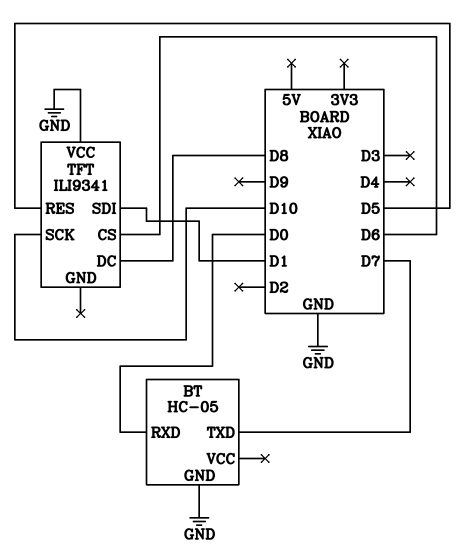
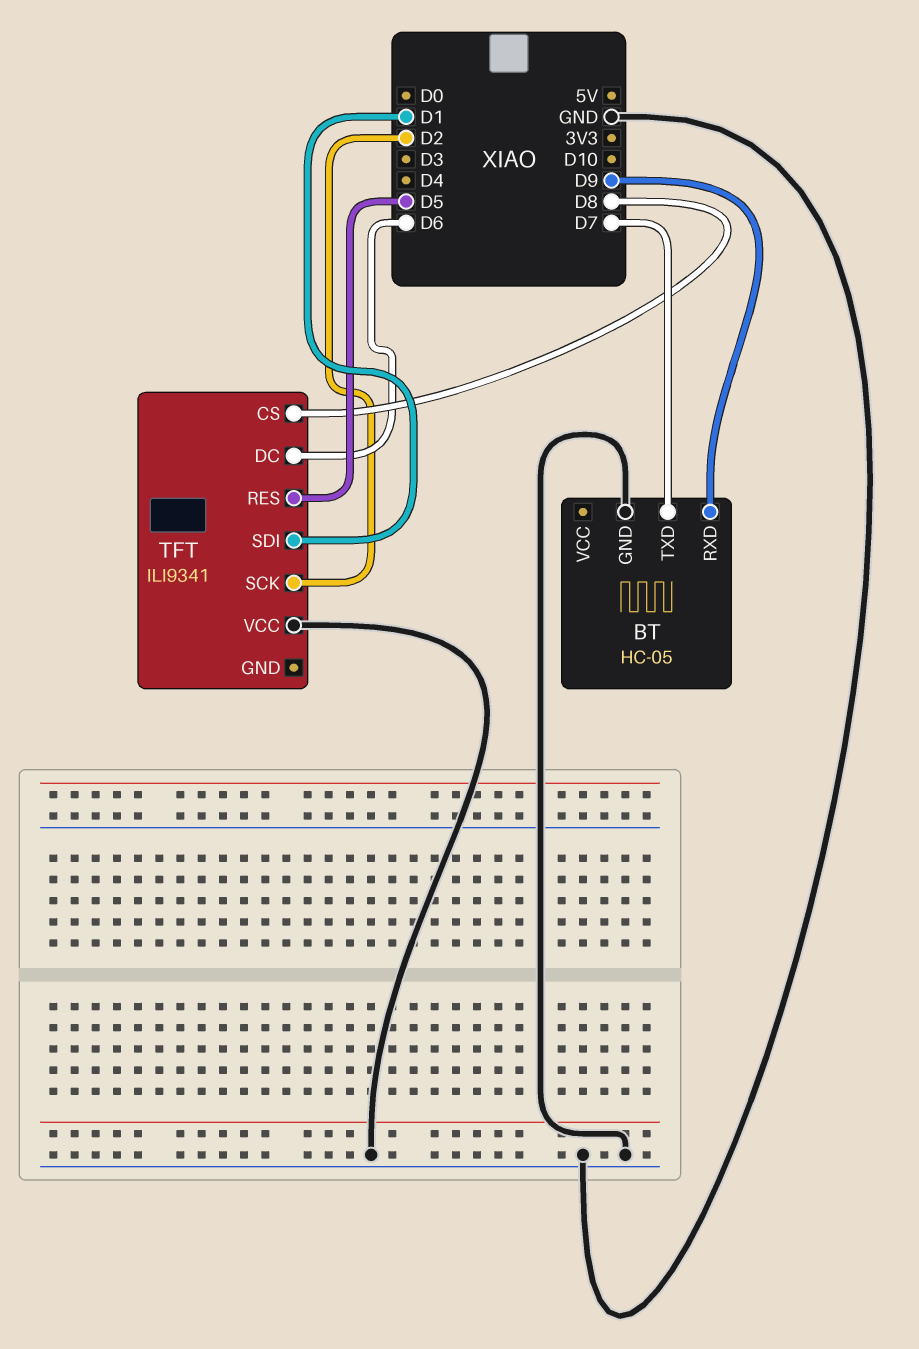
BT pin RXD: D0 -> D9
TFT pin CS: D6 -> D8
TFT pin DC: D8 -> D6
TFT pin SCK: D10 -> D2

